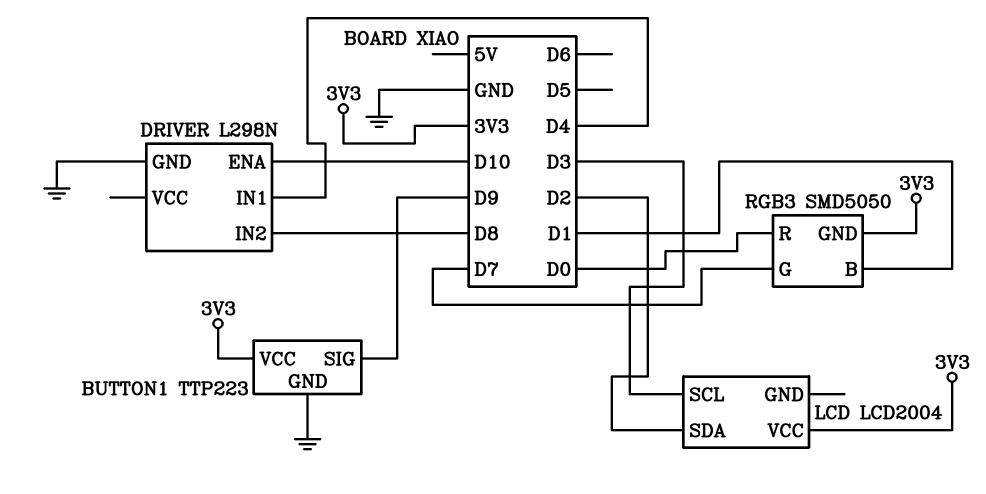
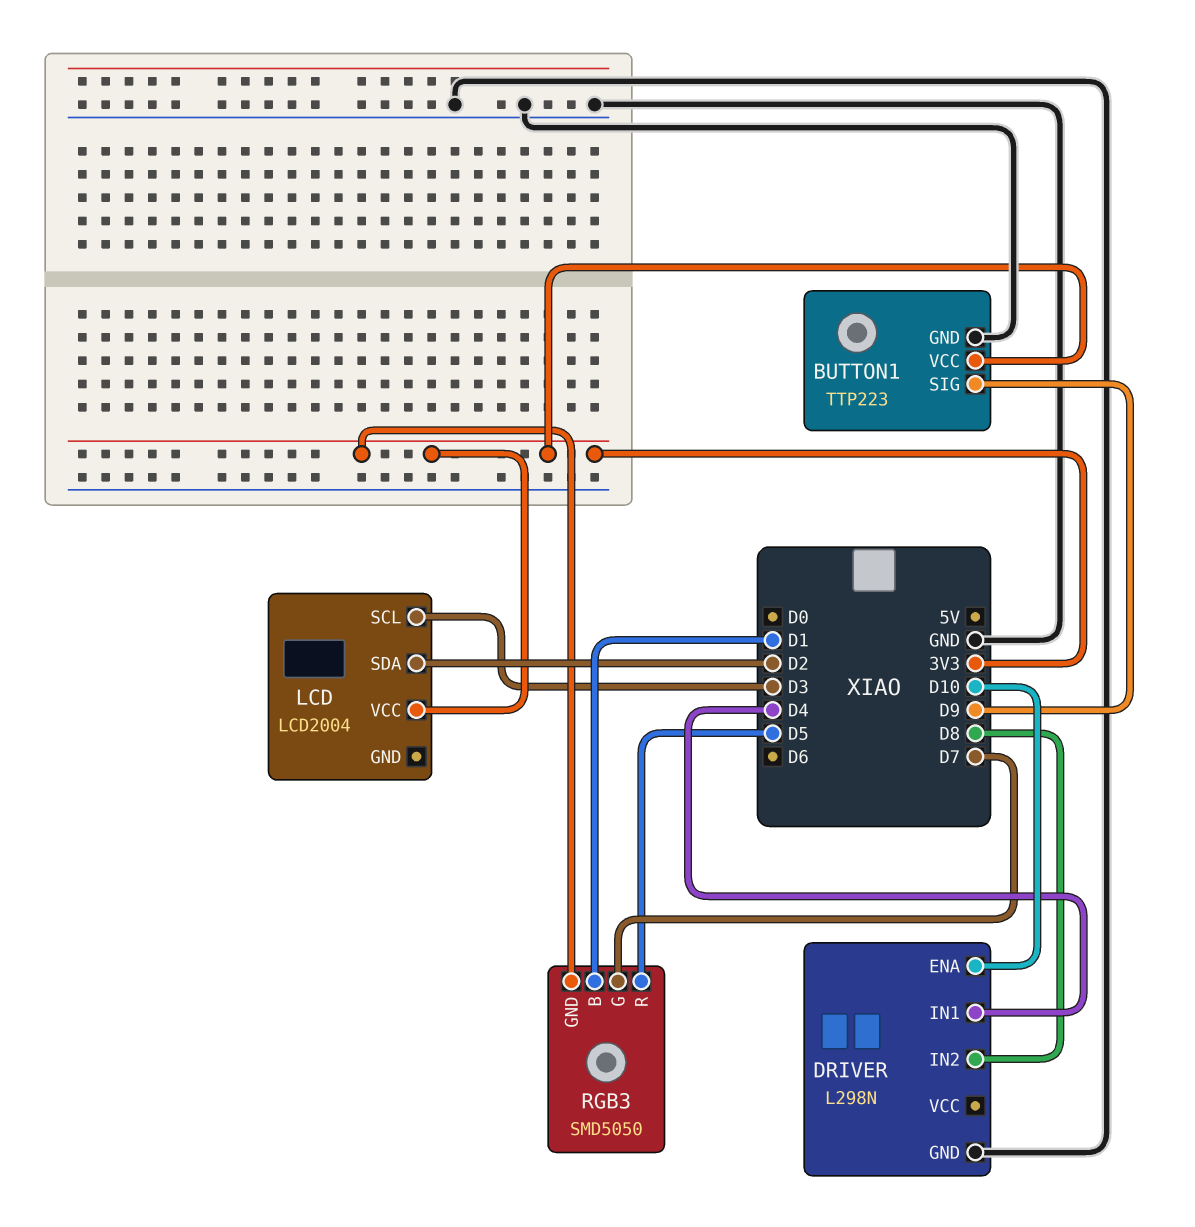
RGB3 pin R: D0 -> D5

